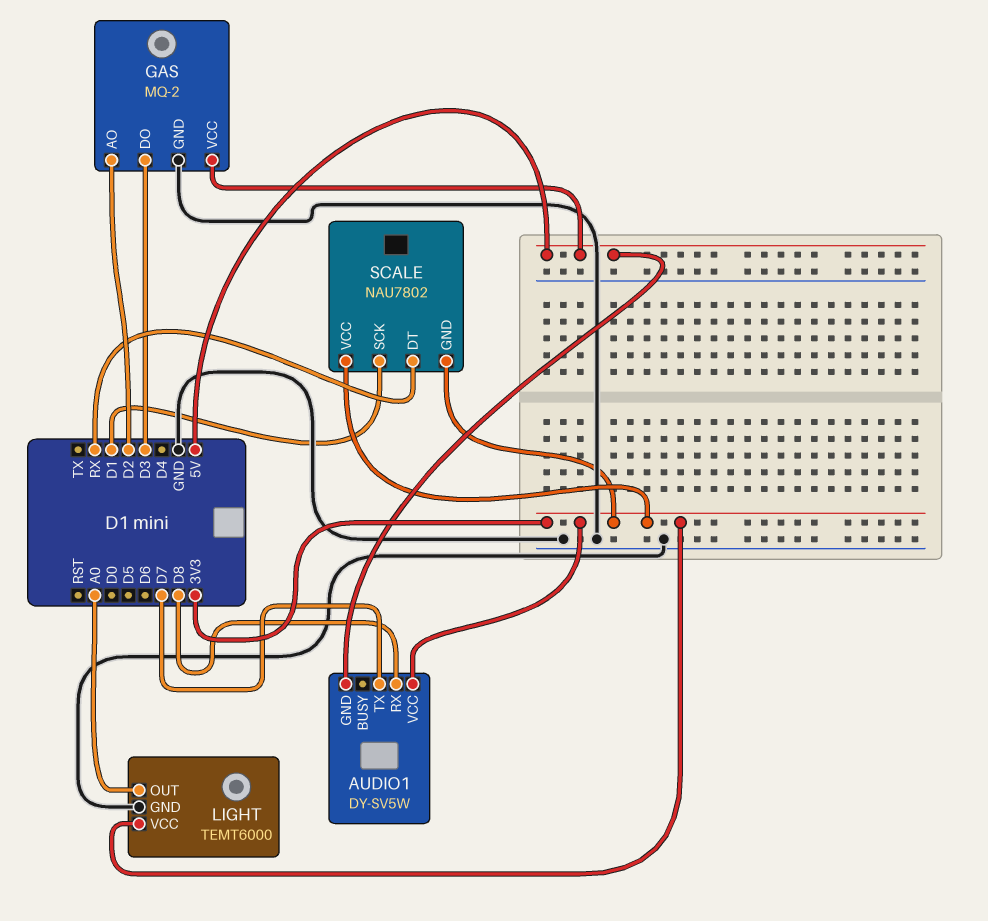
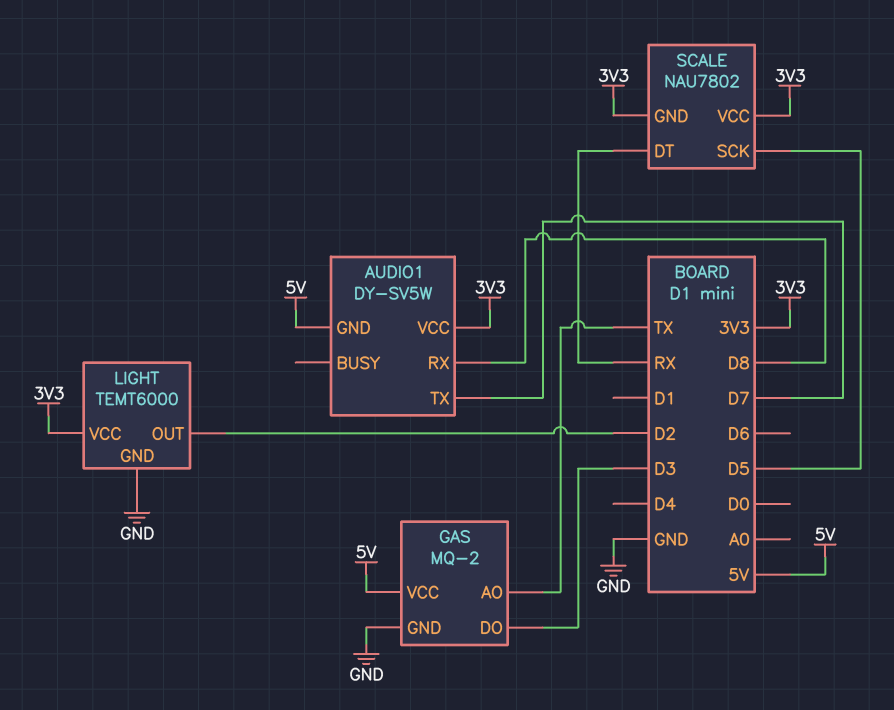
GAS pin AO: D2 -> TX
LIGHT pin OUT: A0 -> D2
SCALE pin SCK: D1 -> D5

